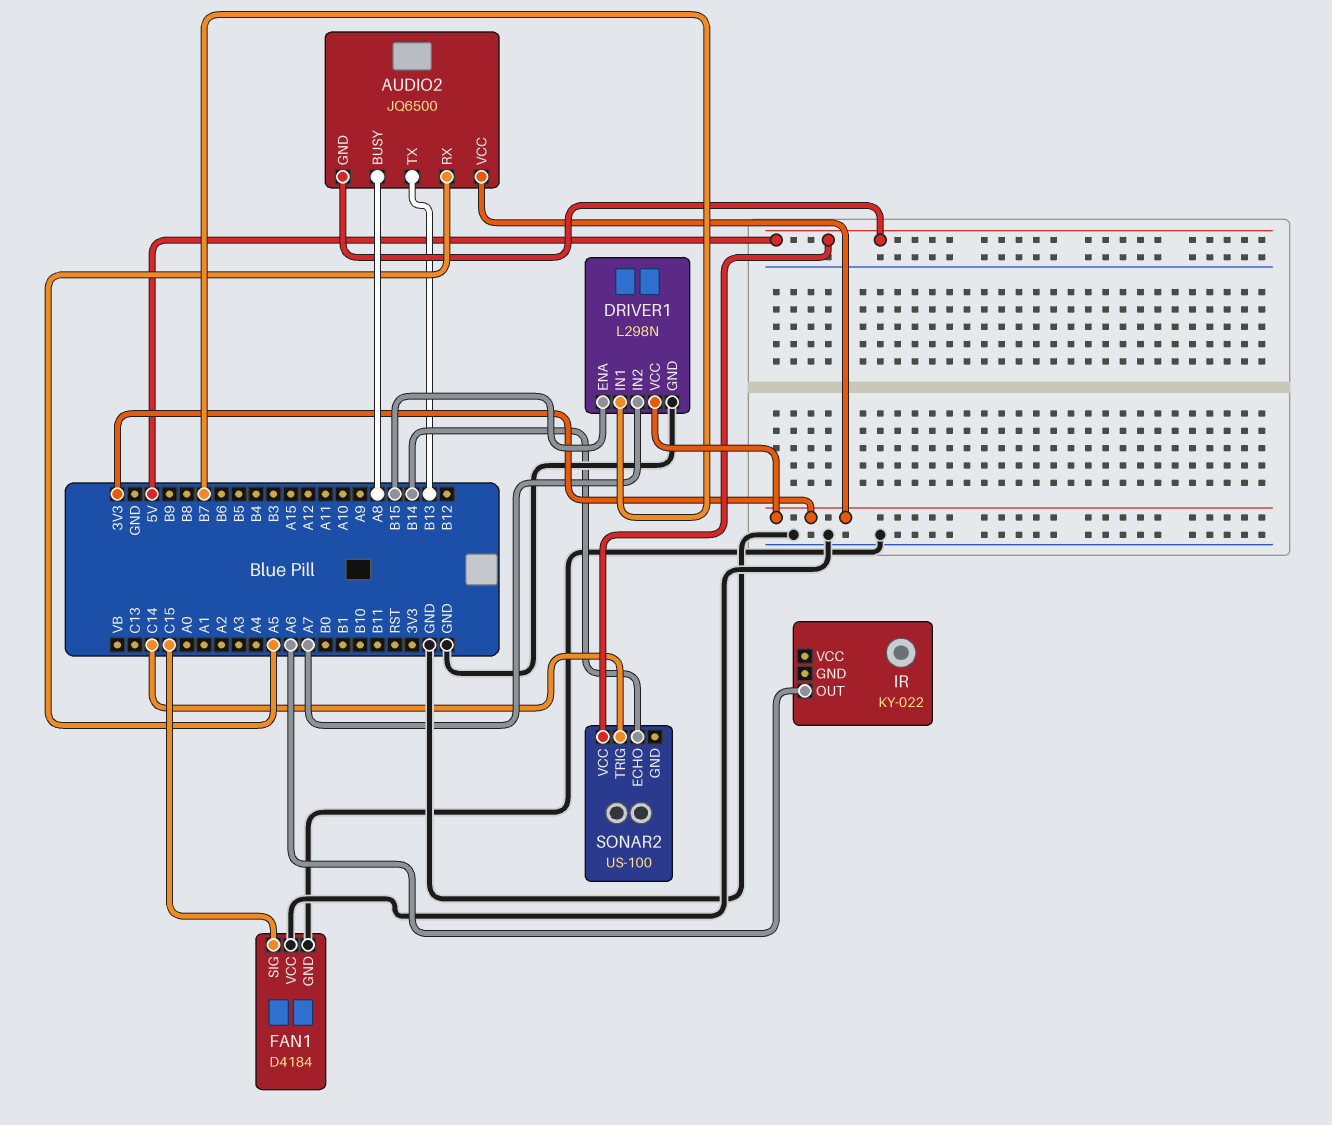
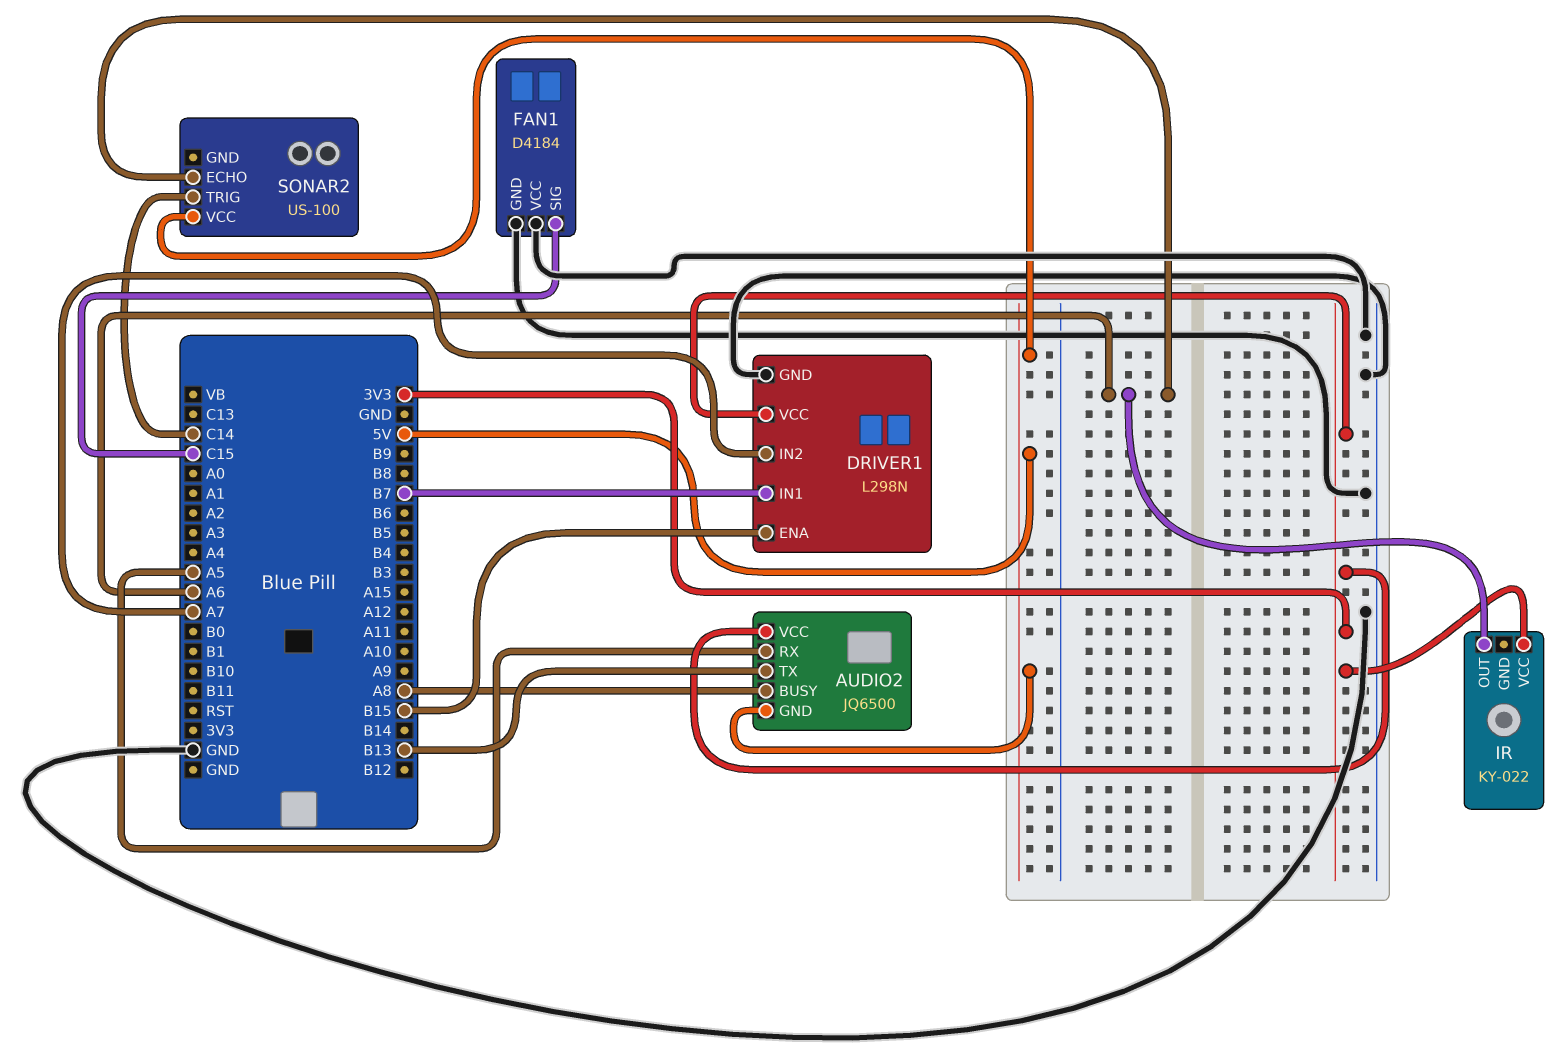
IR pin VCC: none -> 3V3
SONAR2 pin ECHO: B14 -> A6

